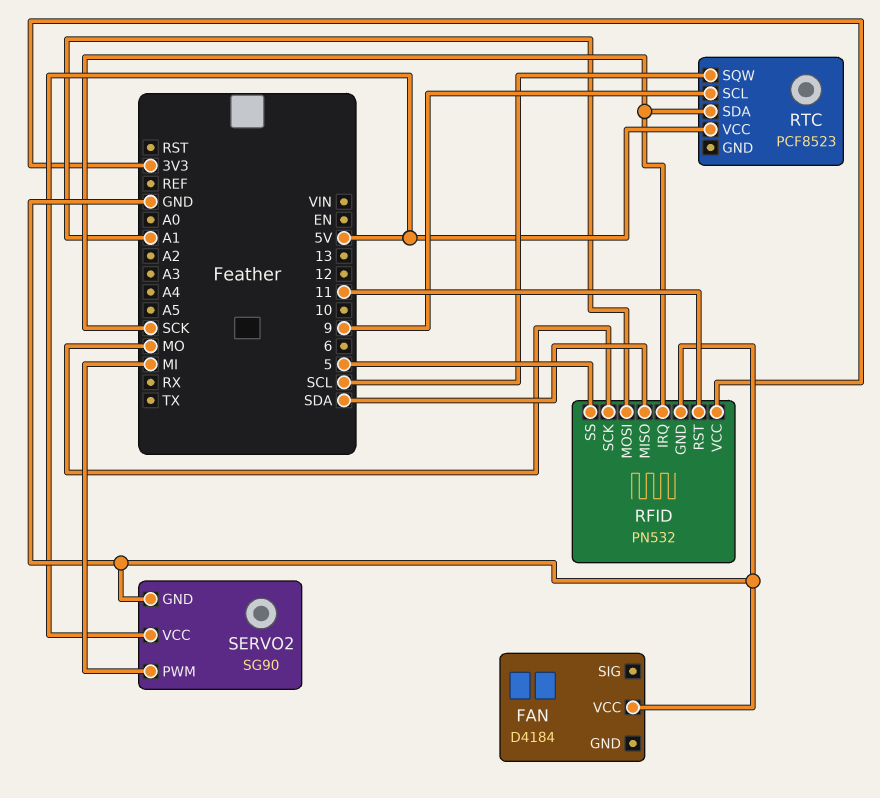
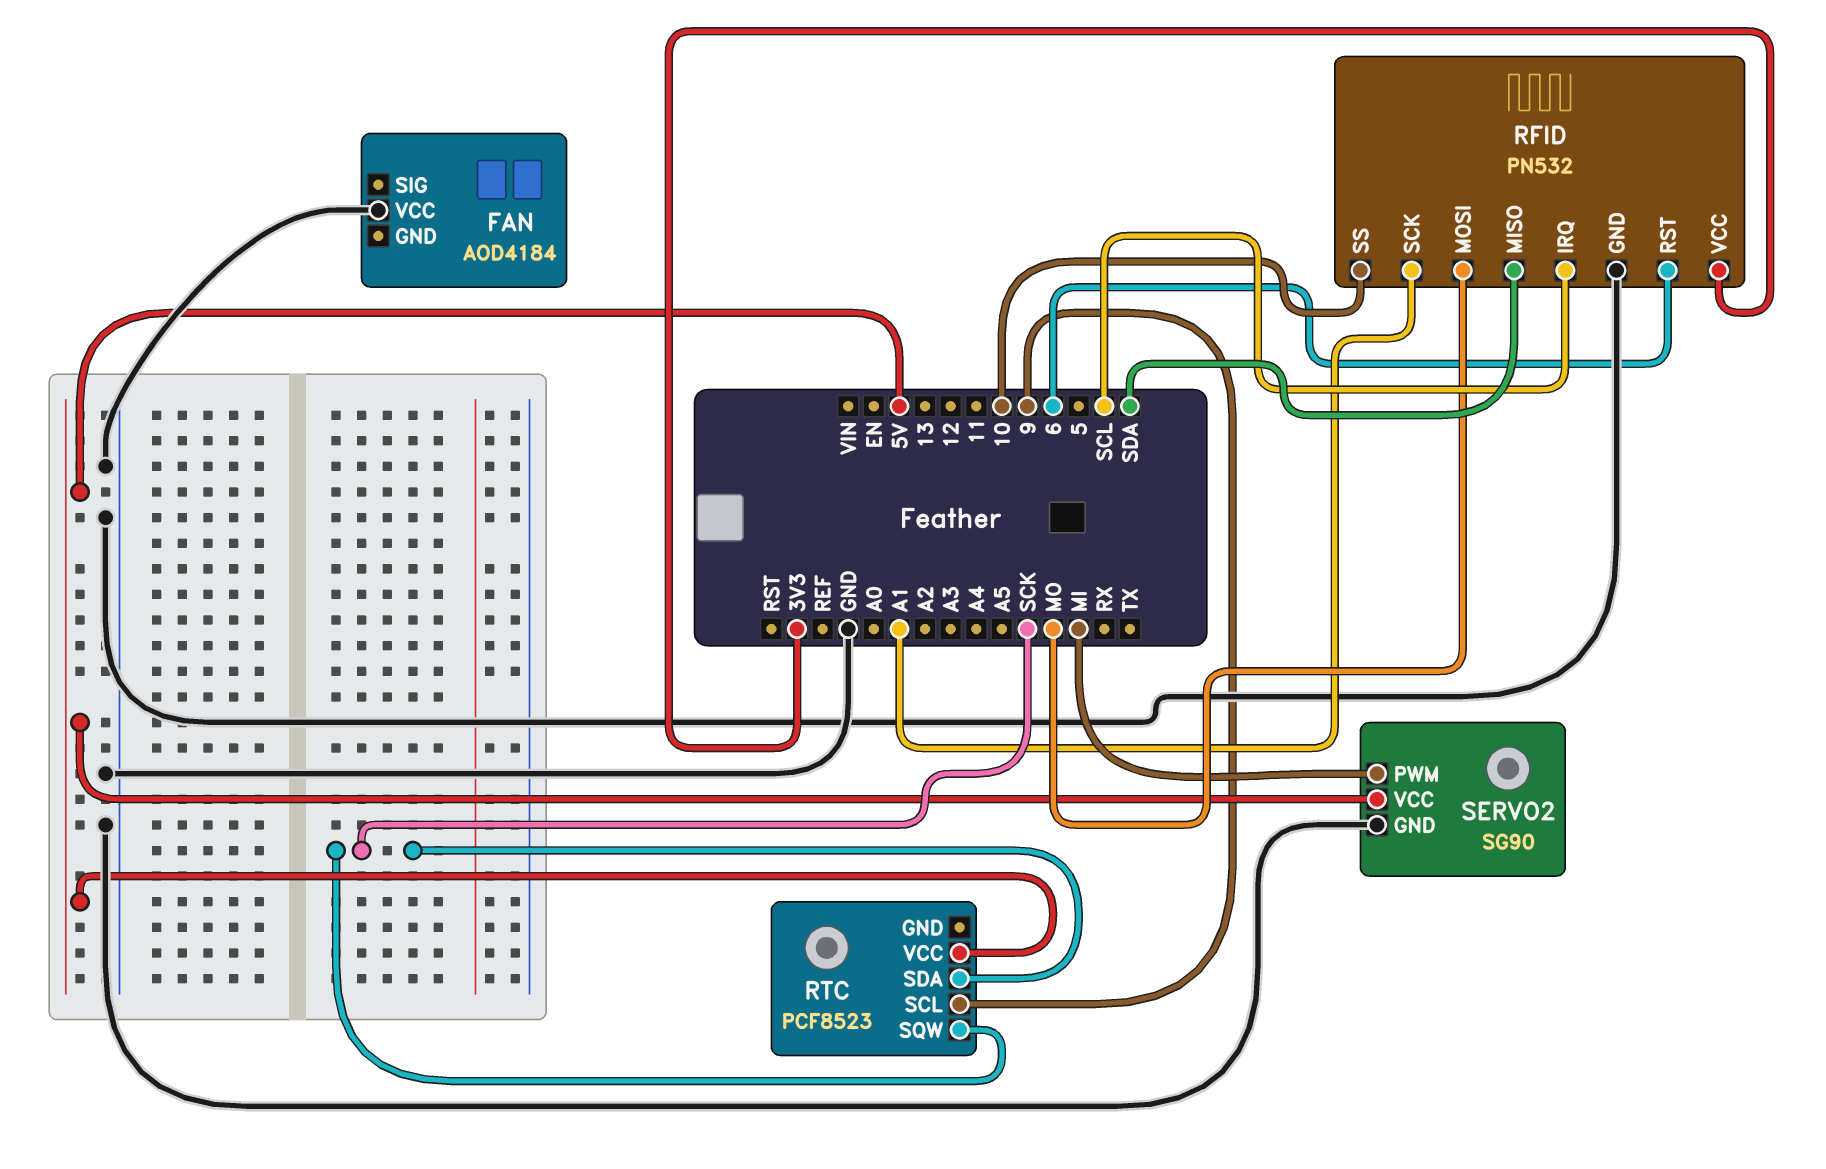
FAN: D4184 -> AOD4184
RFID pin IRQ: SCK -> SCL
RFID pin MOSI: A1 -> MO
RFID pin RST: 11 -> 6
RFID pin SCK: MO -> A1
RFID pin SS: 5 -> 10
RTC pin SQW: SCL -> SCK

